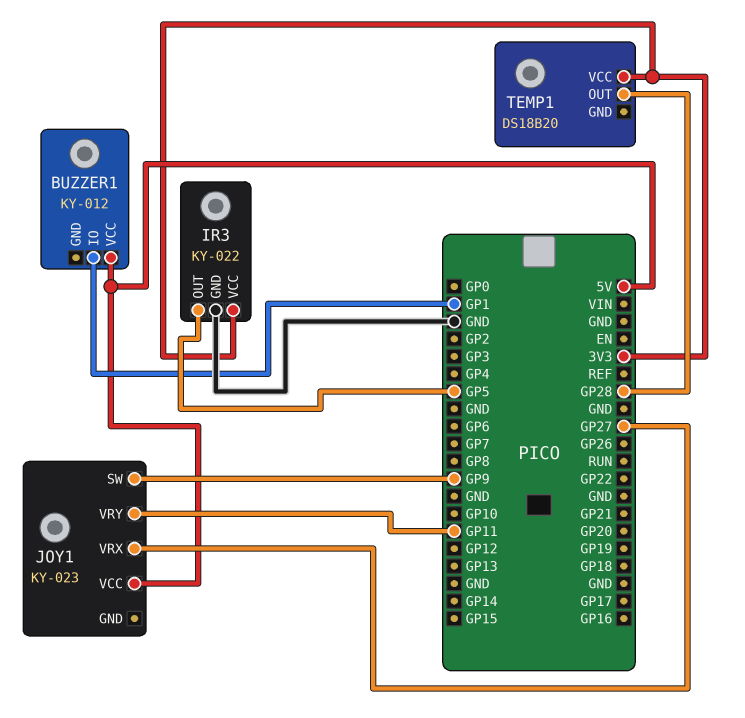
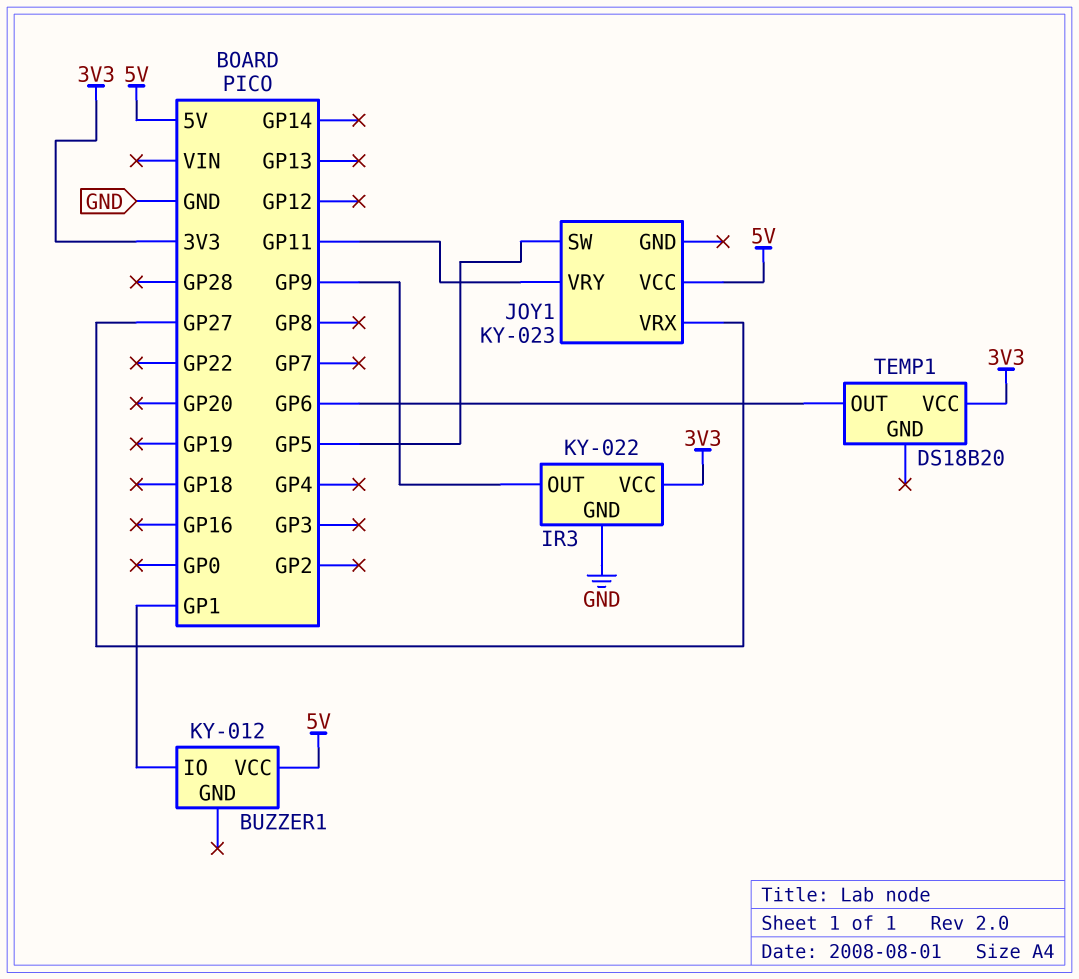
IR3 pin OUT: GP5 -> GP9
JOY1 pin SW: GP9 -> GP5
TEMP1 pin OUT: GP28 -> GP6

